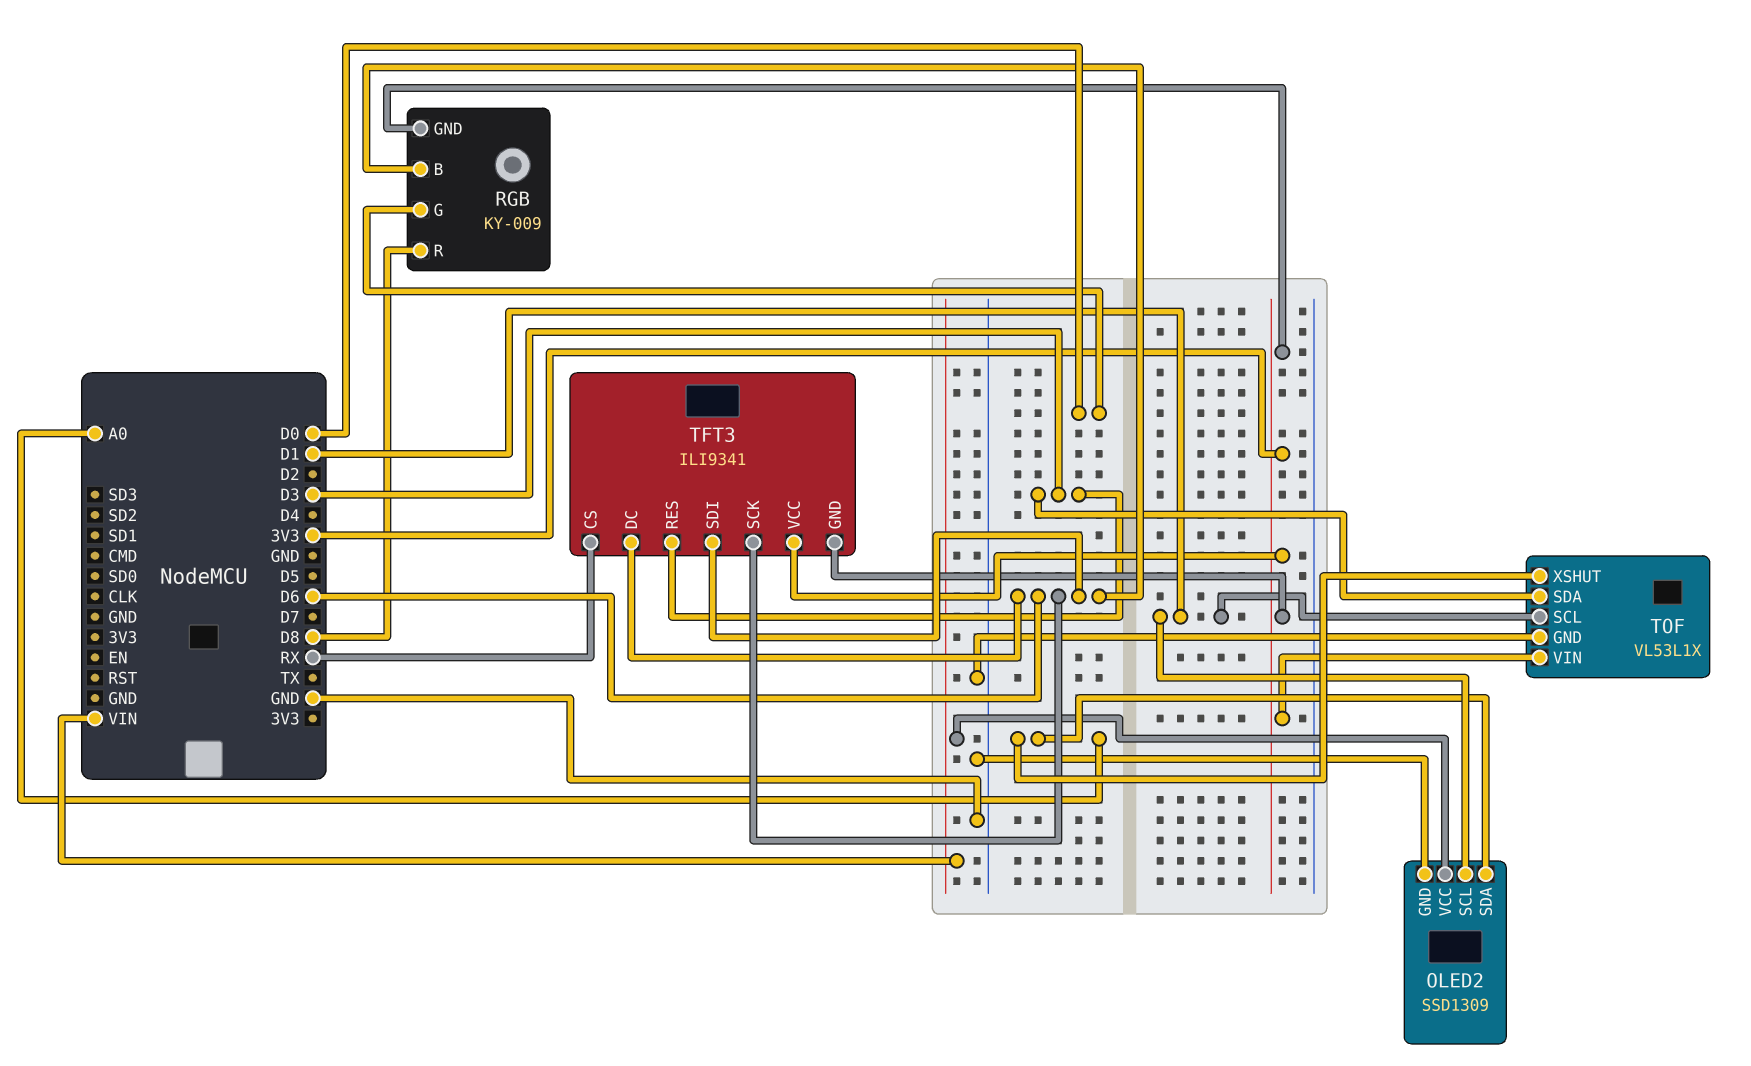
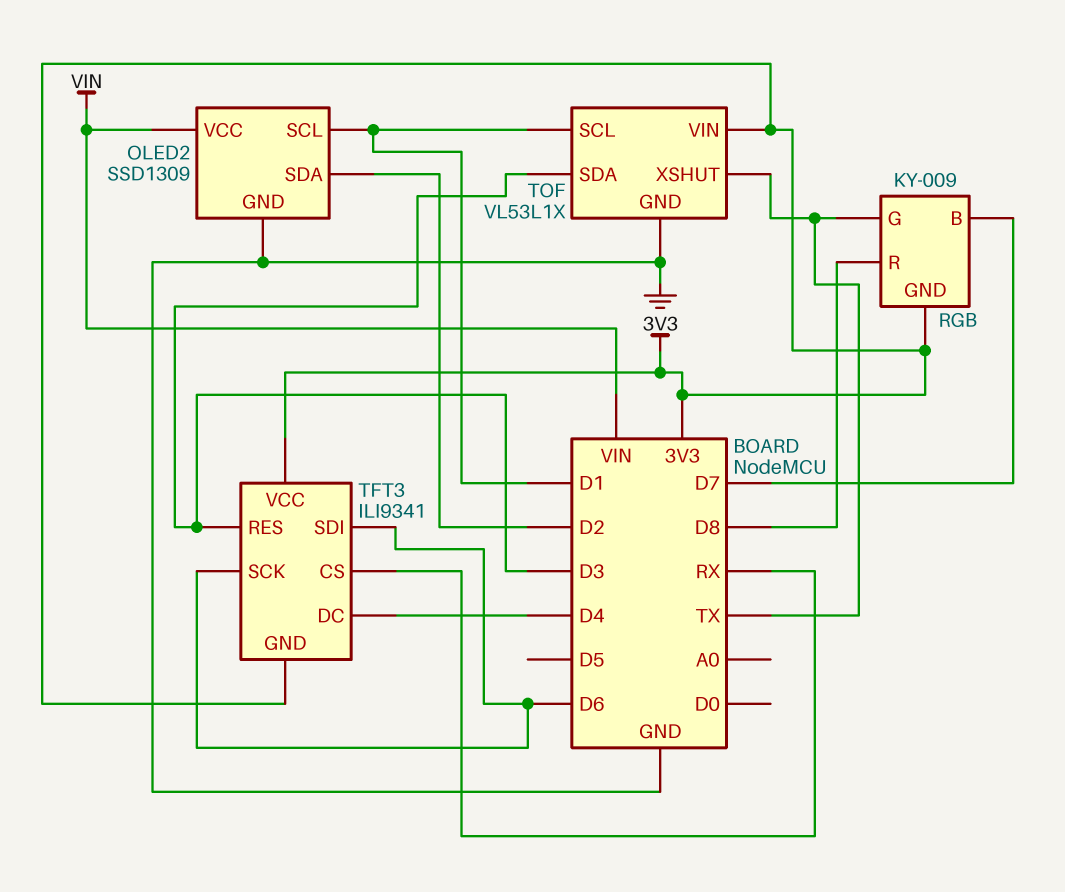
OLED2 pin SDA: A0 -> D2
RGB pin B: D6 -> D7
RGB pin G: D0 -> TX
TFT3 pin DC: D6 -> D4
TOF pin XSHUT: A0 -> TX

